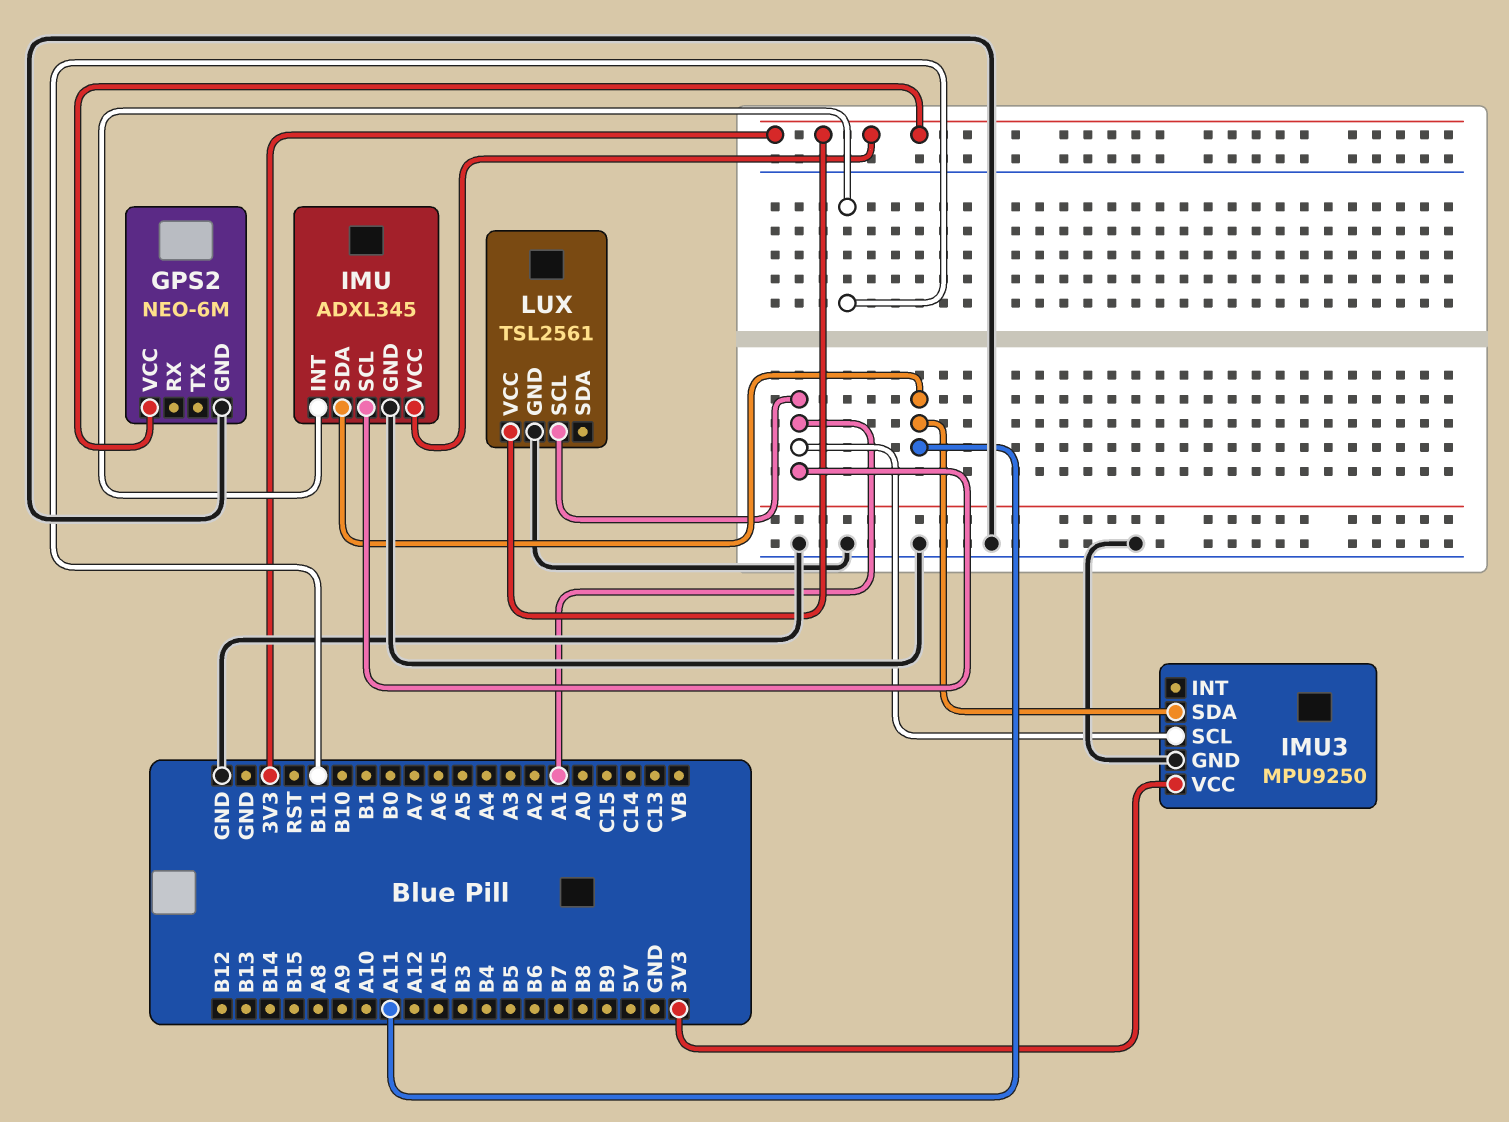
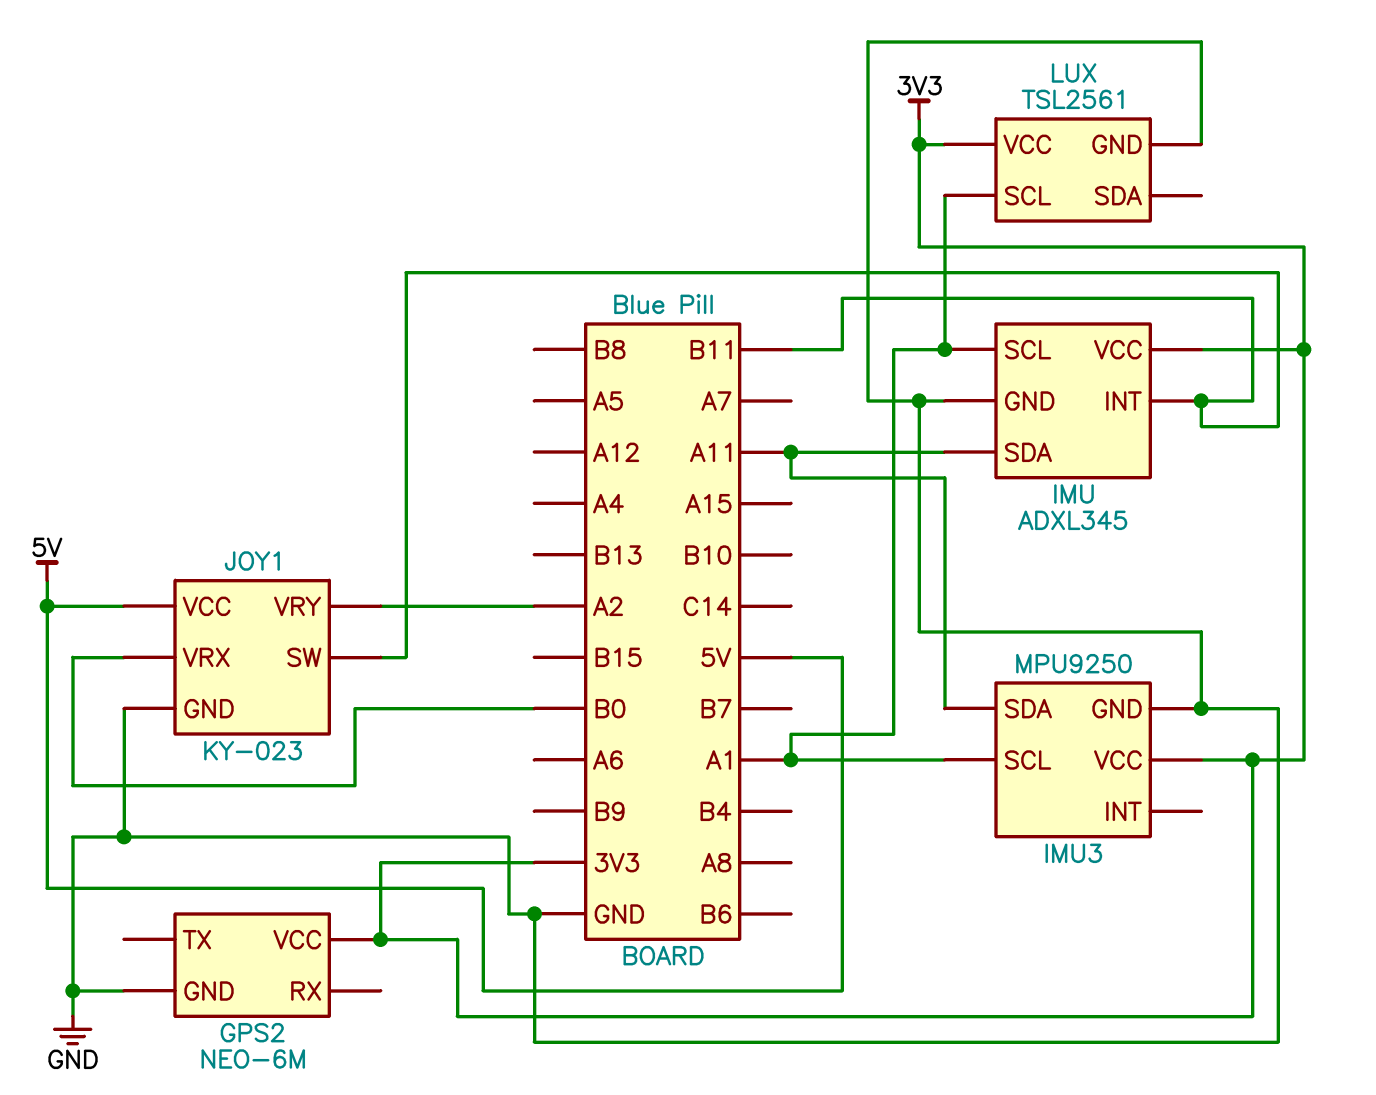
JOY1: none -> KY-023
JOY1 pin GND: none -> GND
JOY1 pin SW: none -> B11
JOY1 pin VCC: none -> 5V
JOY1 pin VRX: none -> B0
JOY1 pin VRY: none -> A2

